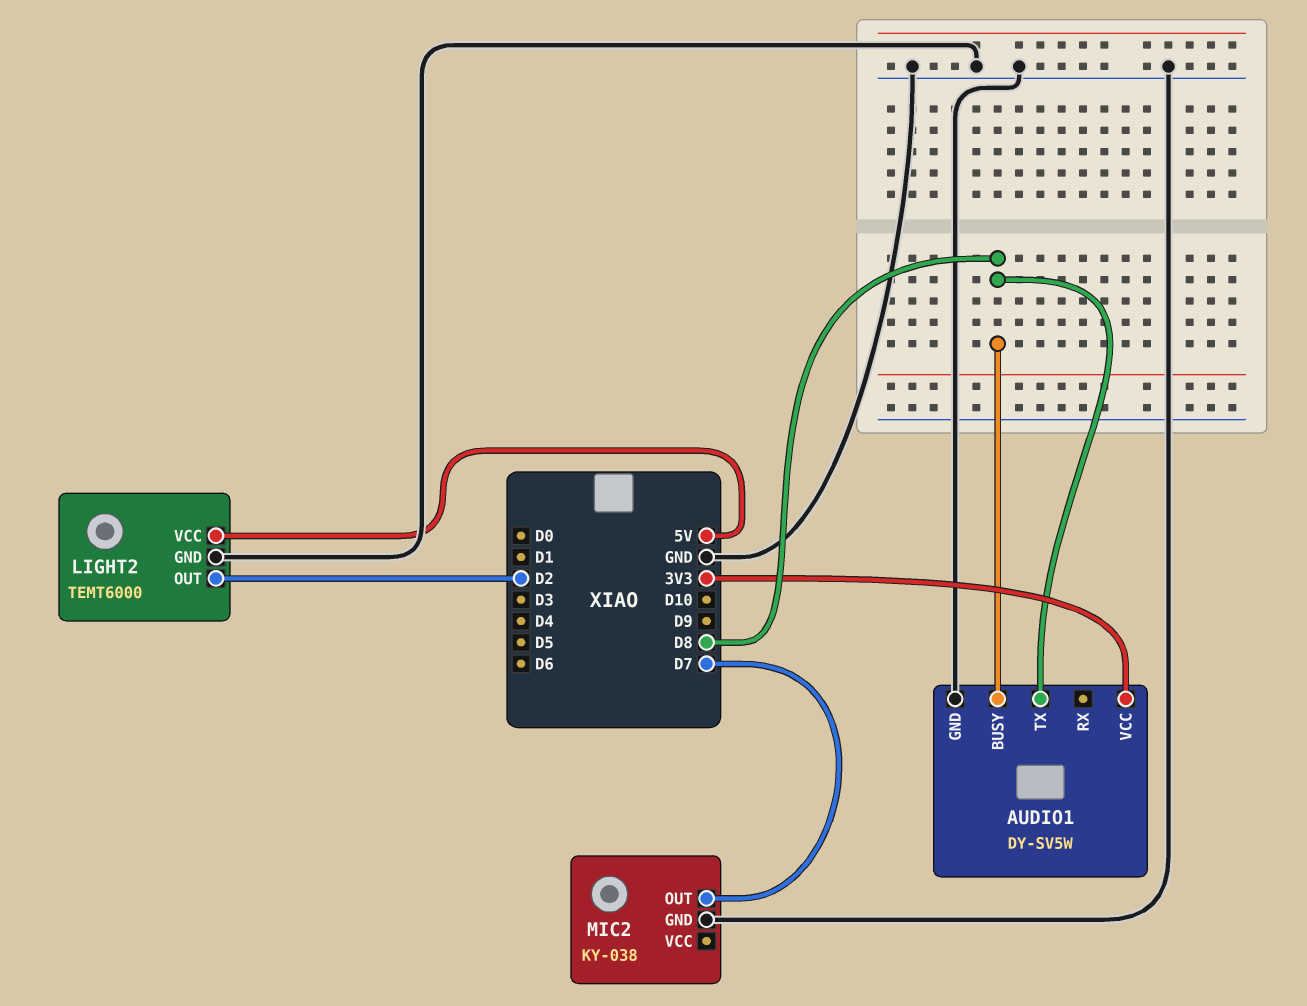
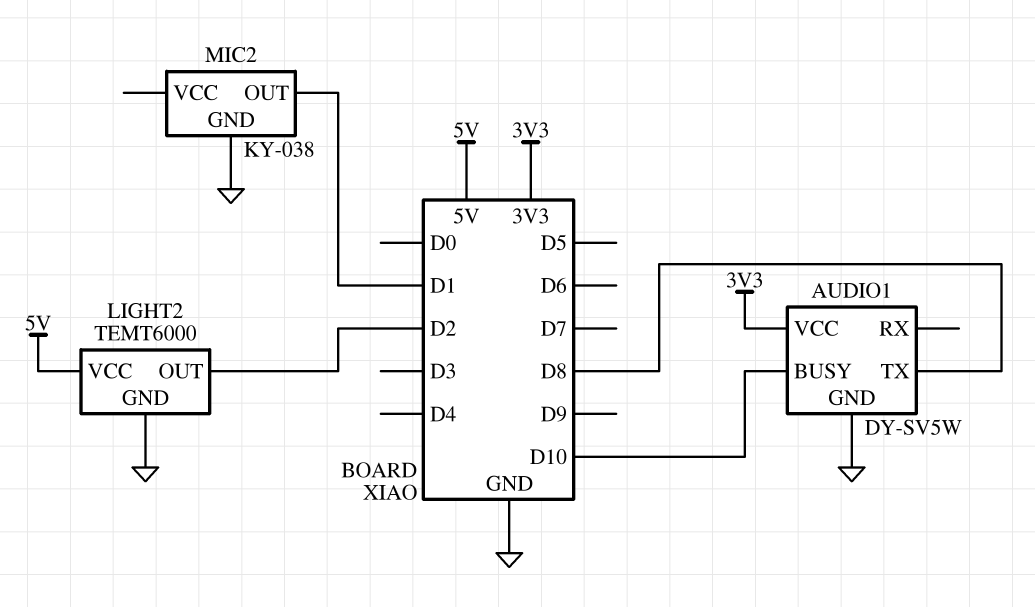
AUDIO1 pin BUSY: D8 -> D10
MIC2 pin OUT: D7 -> D1

